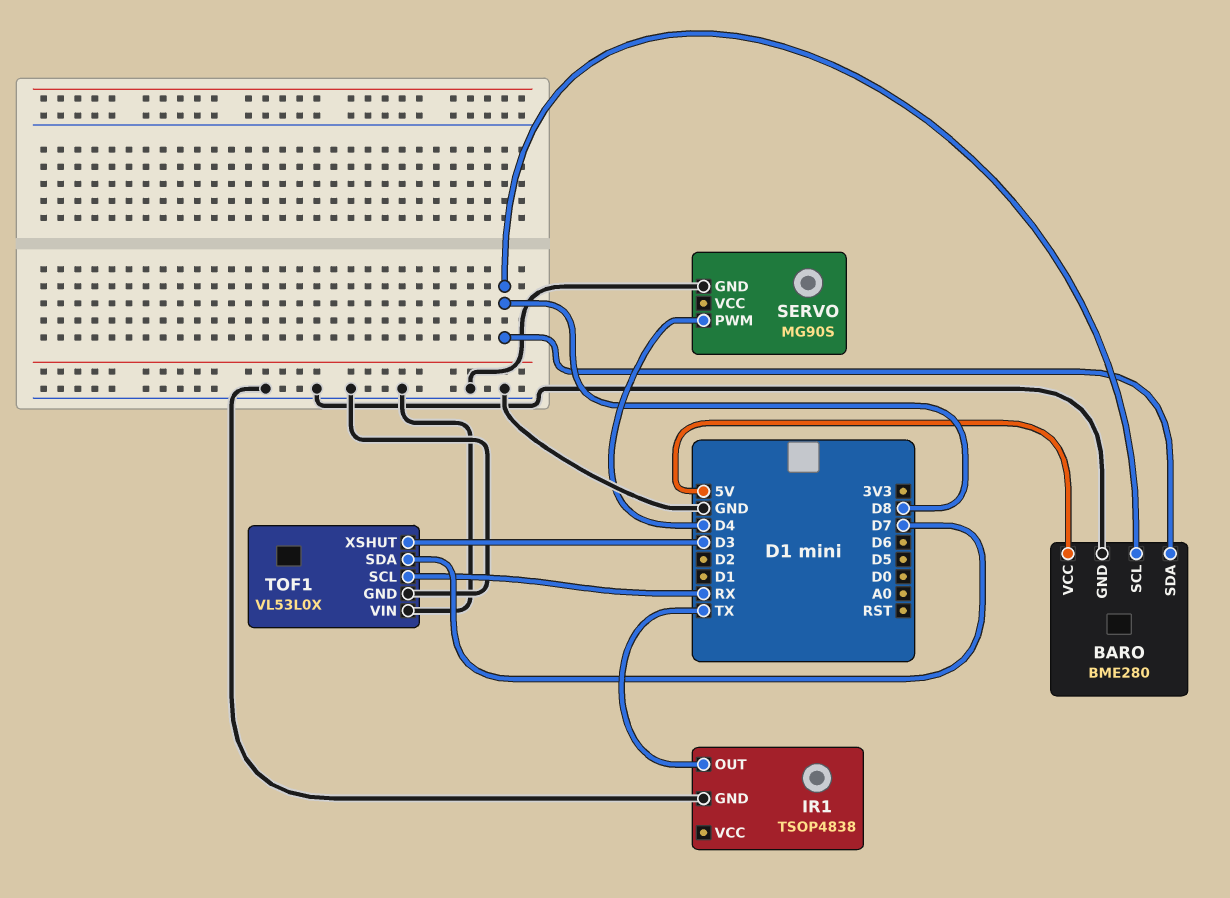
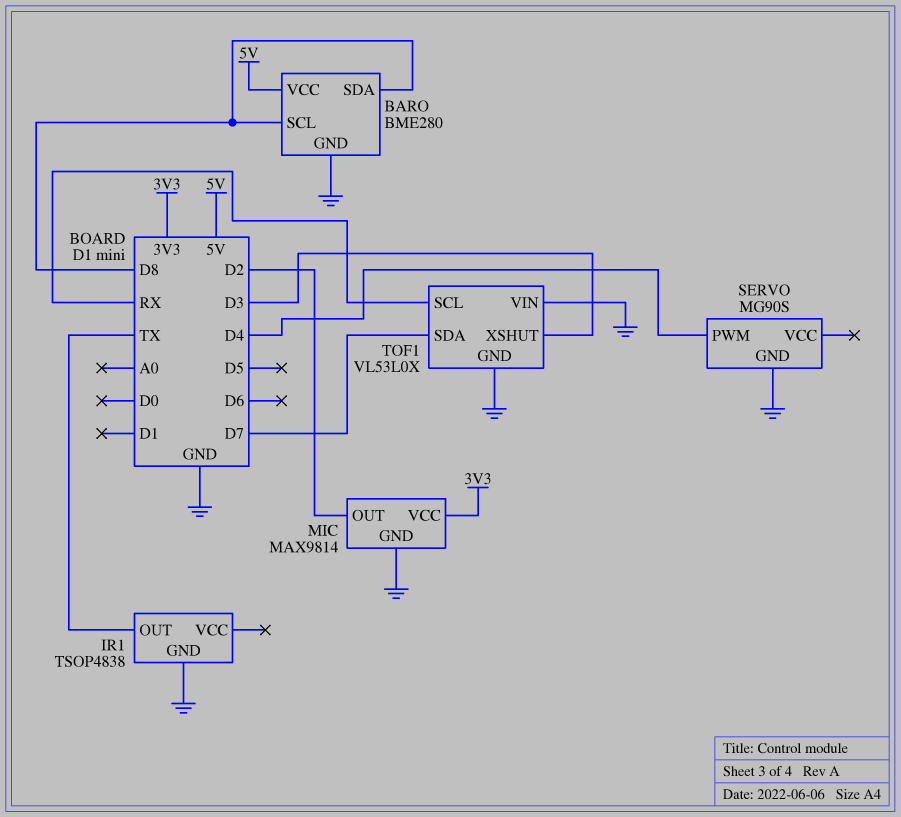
MIC: none -> MAX9814
MIC pin GND: none -> GND
MIC pin OUT: none -> D2
MIC pin VCC: none -> 3V3

